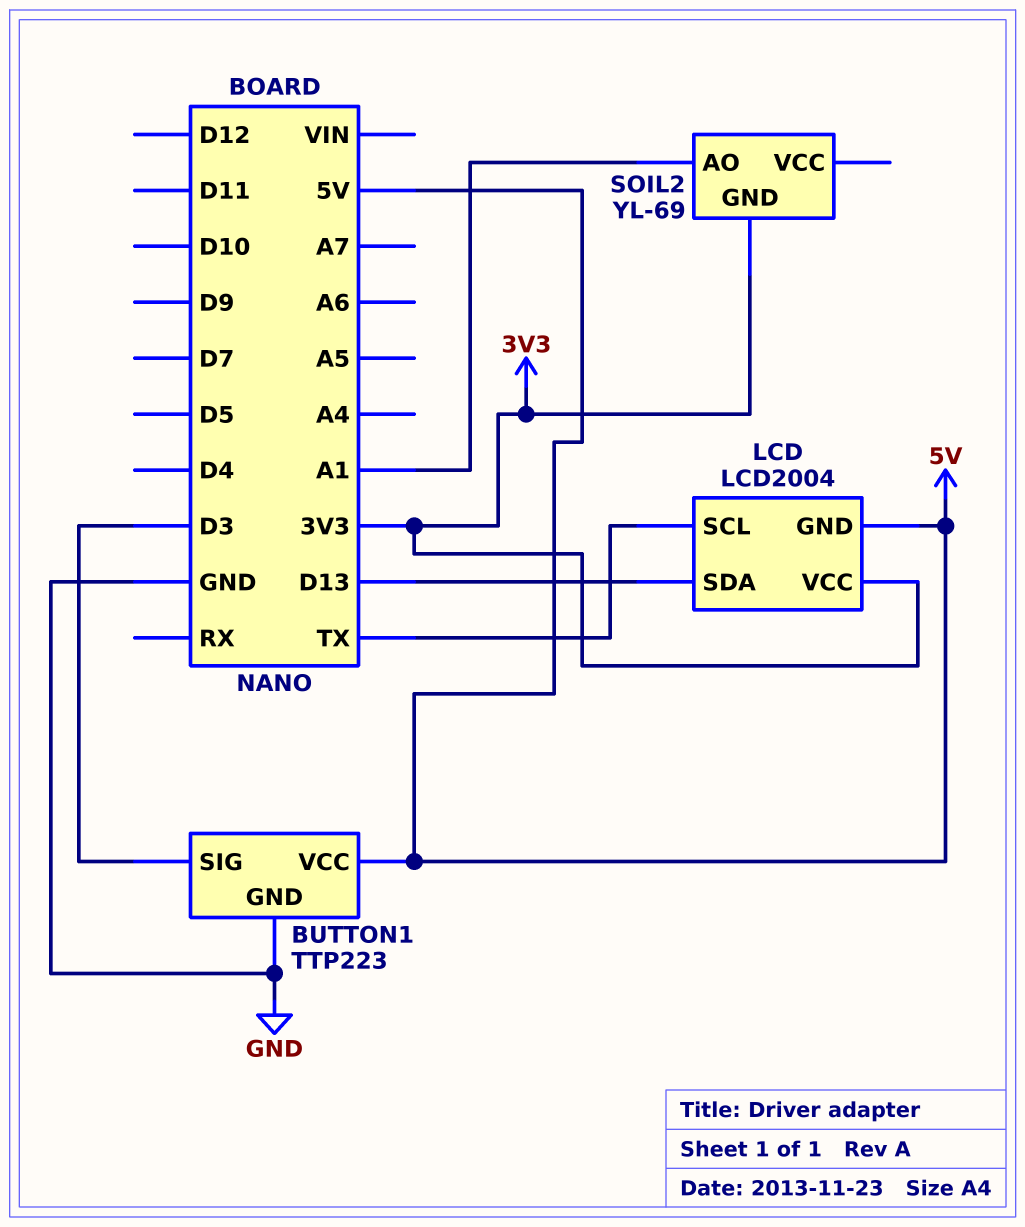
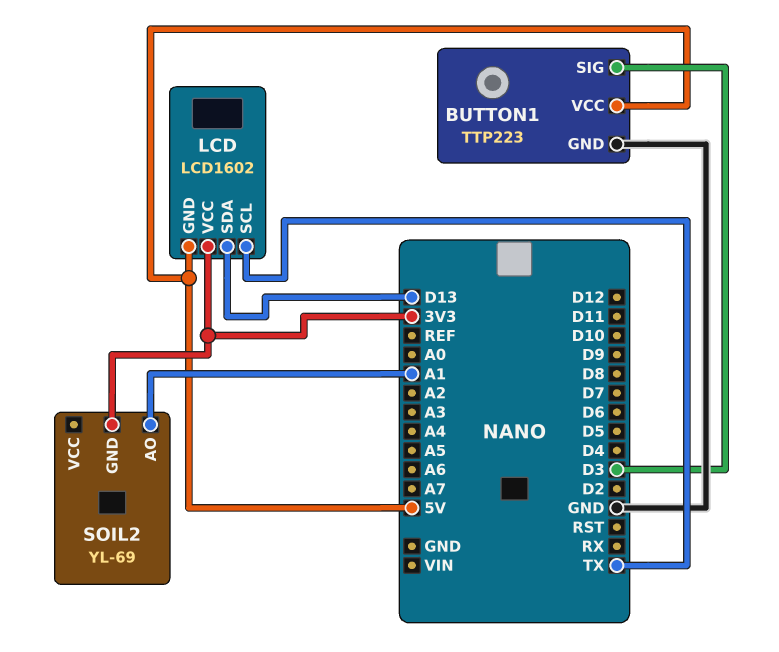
LCD: LCD2004 -> LCD1602

